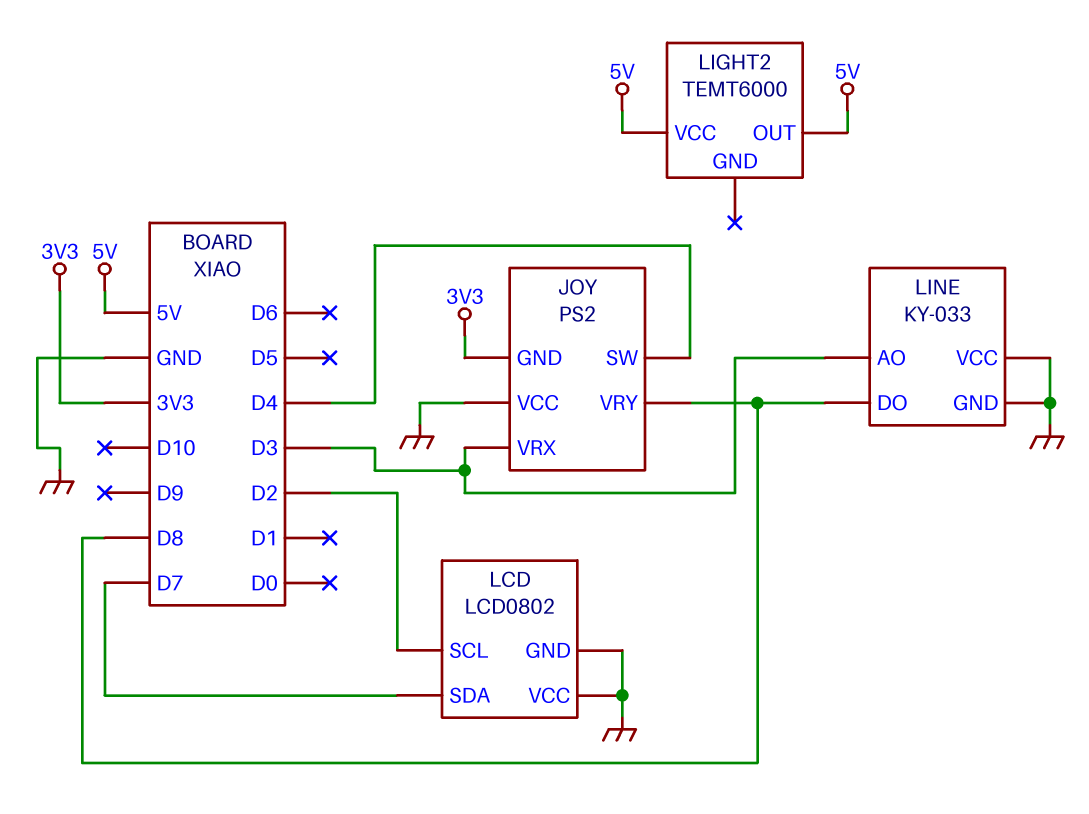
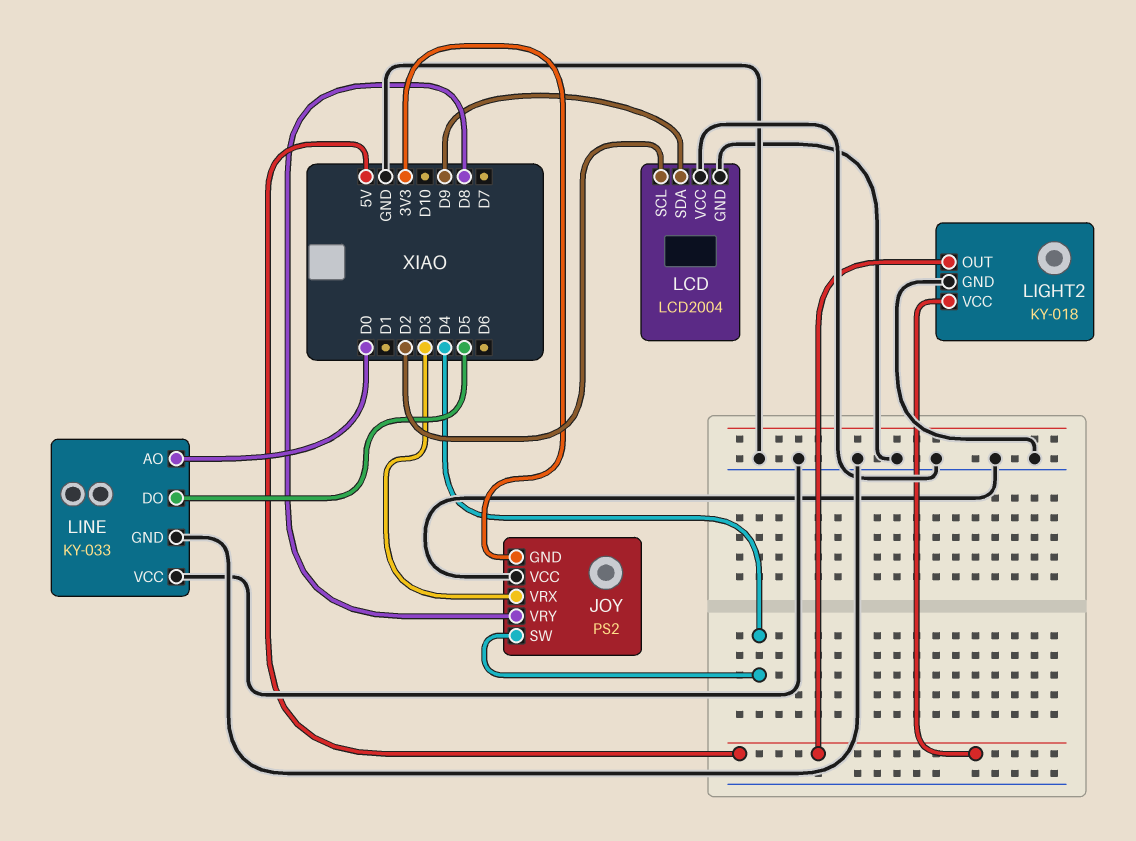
LCD: LCD0802 -> LCD2004
LCD pin SDA: D7 -> D9
LIGHT2: TEMT6000 -> KY-018
LIGHT2 pin GND: none -> GND
LINE pin AO: D3 -> D0
LINE pin DO: D8 -> D5

